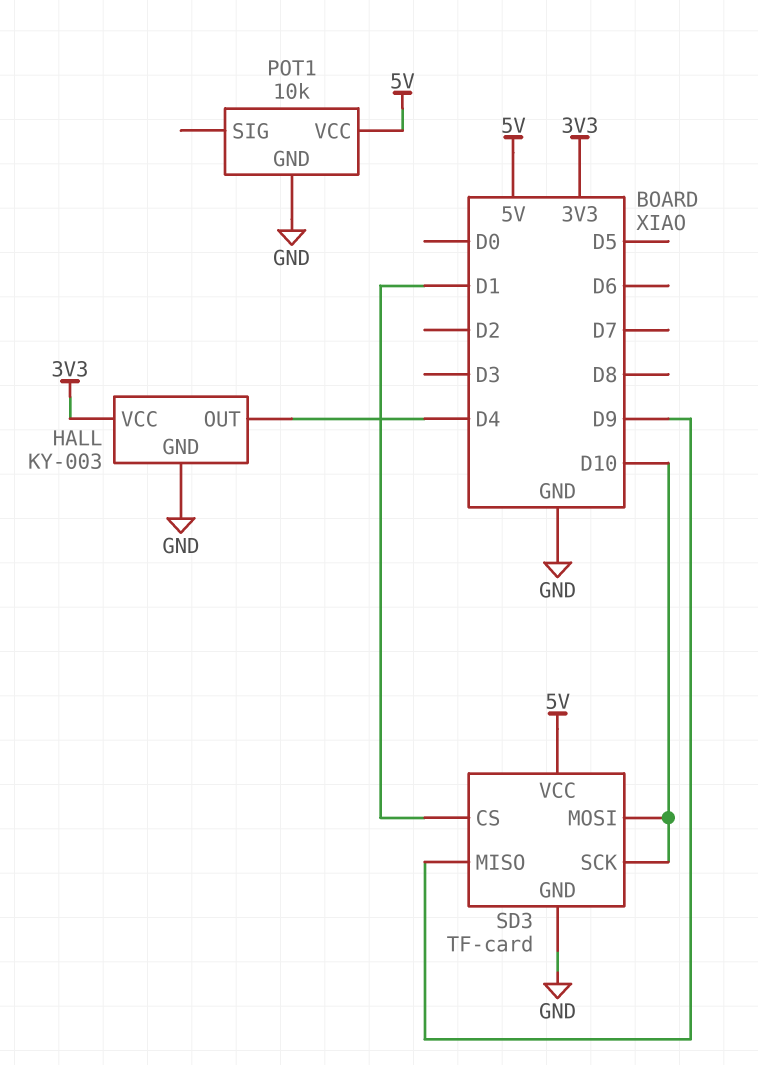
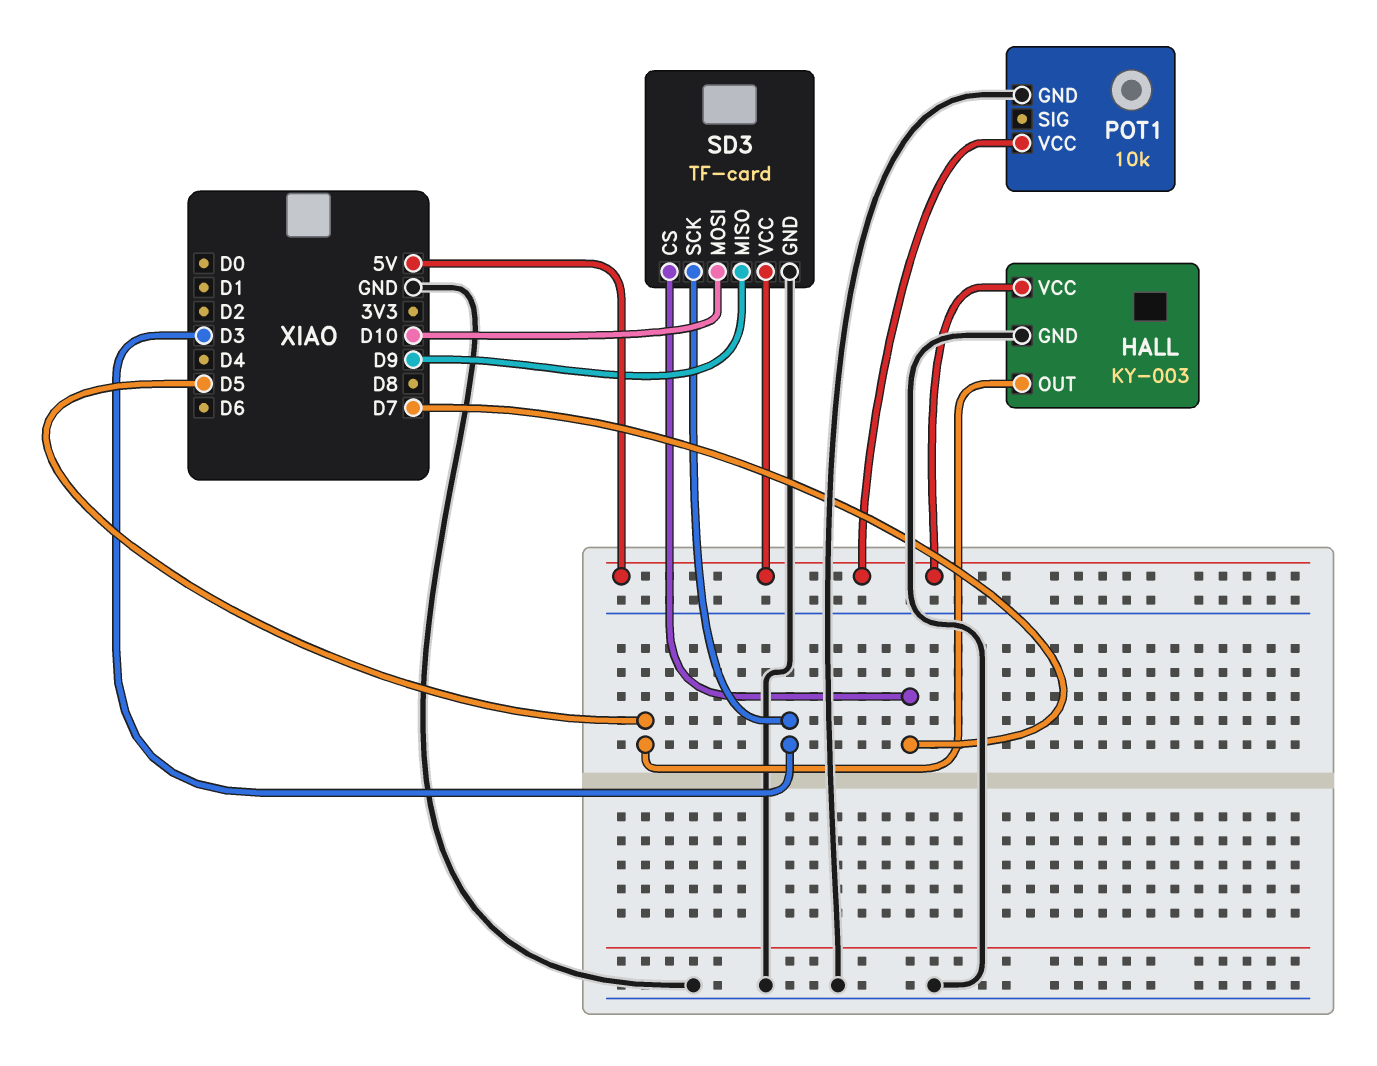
HALL pin OUT: D4 -> D5
HALL pin VCC: 3V3 -> 5V
SD3 pin CS: D1 -> D7
SD3 pin SCK: D10 -> D3

